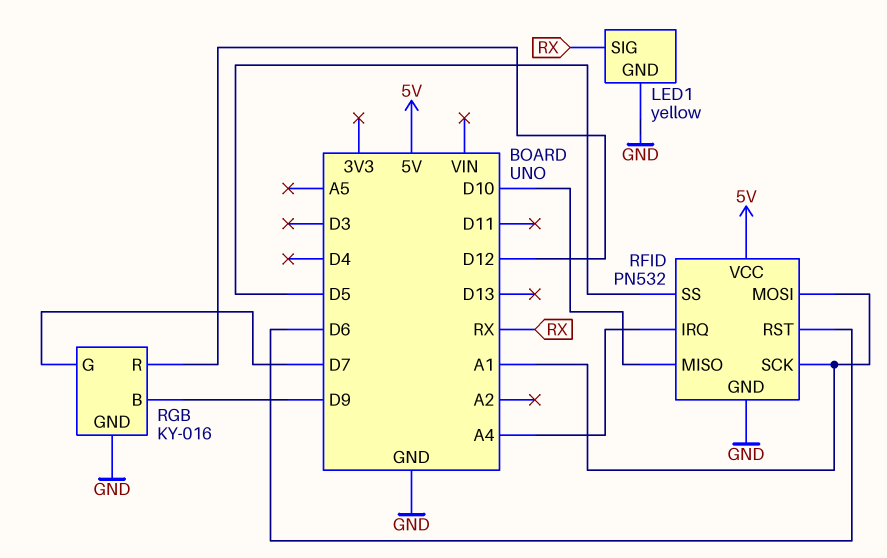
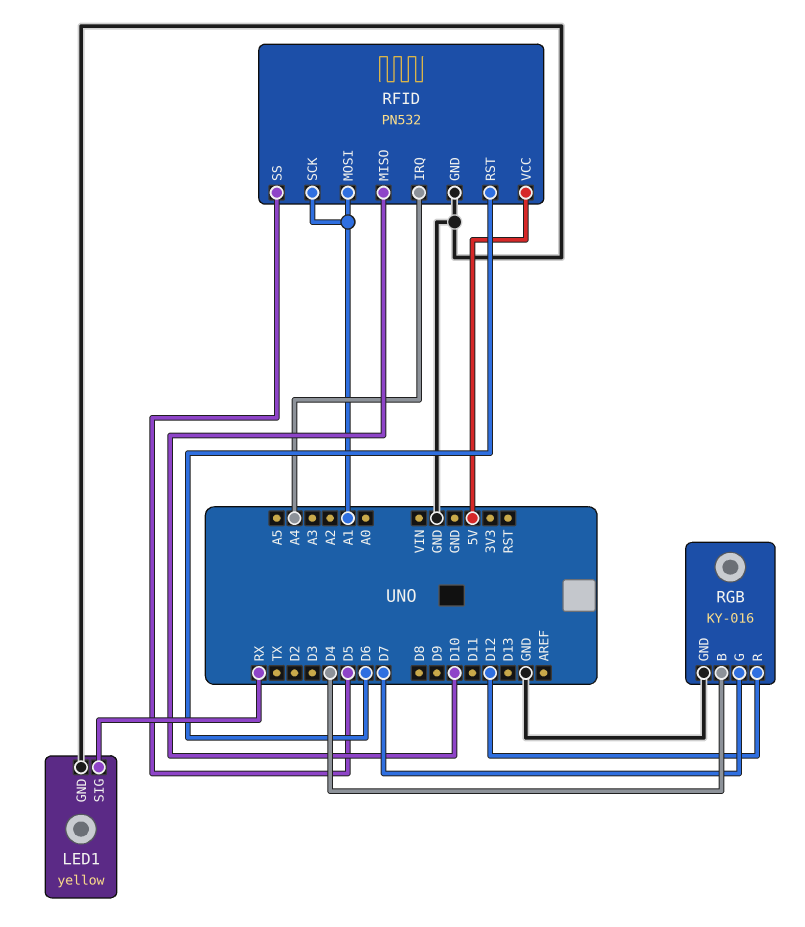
RGB pin B: D9 -> D4

